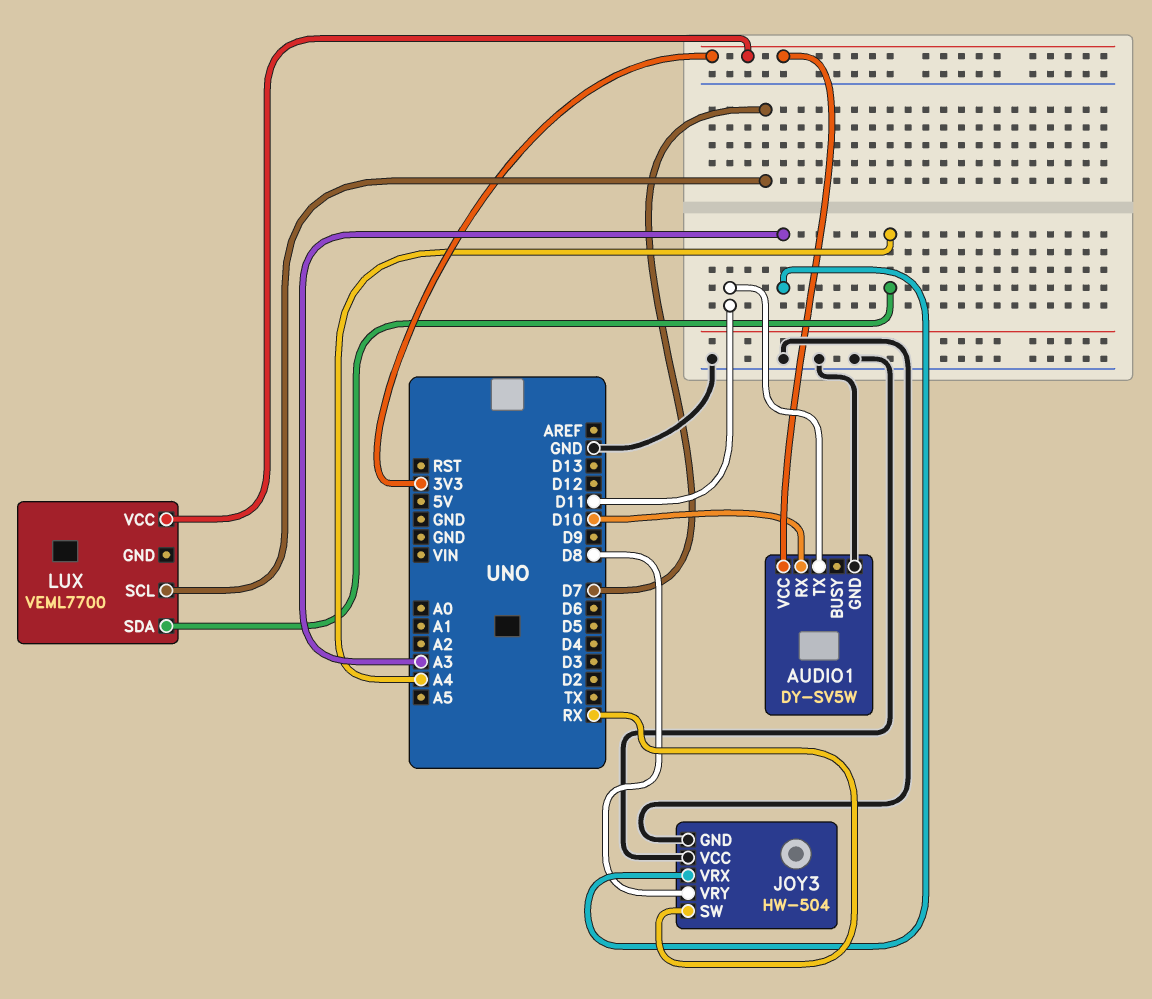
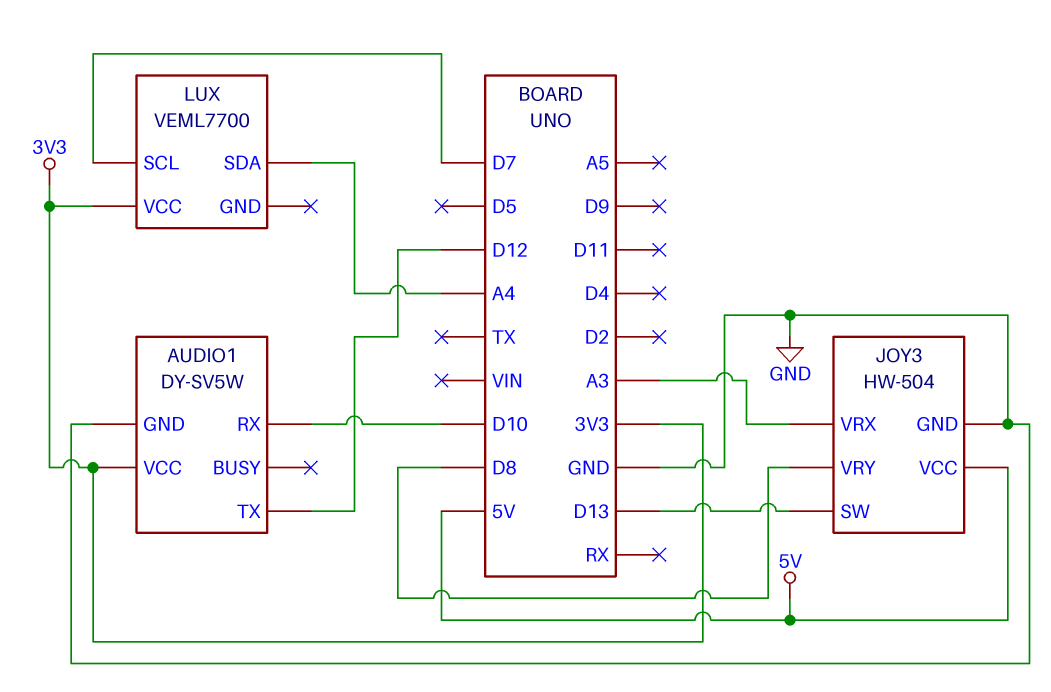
AUDIO1 pin TX: D11 -> D12
JOY3 pin SW: RX -> D13
JOY3 pin VCC: GND -> 5V

